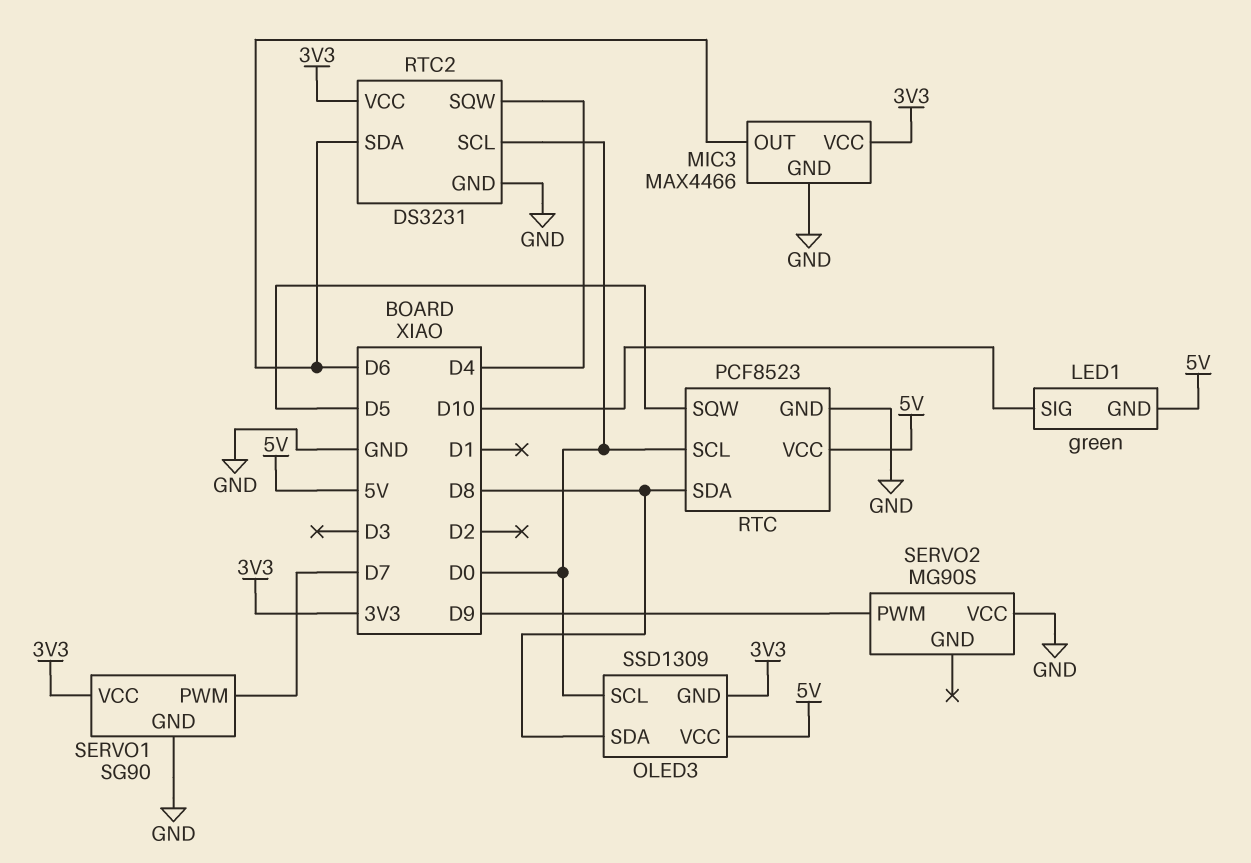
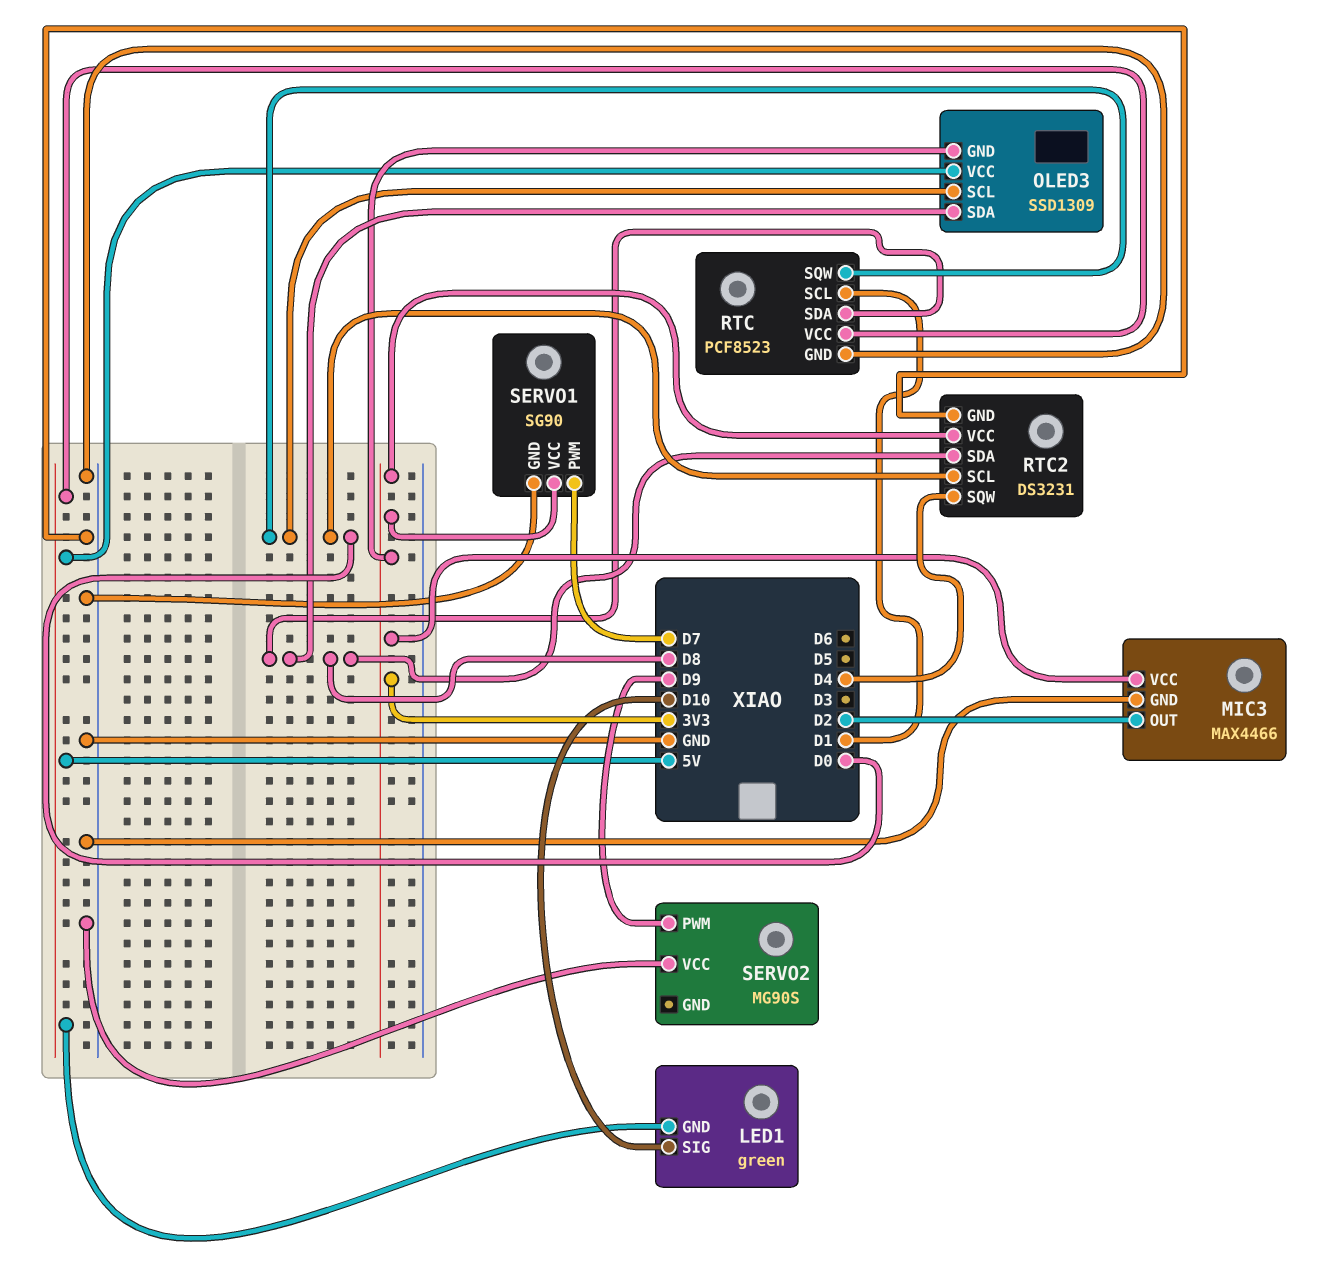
MIC3 pin OUT: D6 -> D2
RTC pin SCL: D0 -> D1
RTC pin SQW: D5 -> D0
RTC2 pin SDA: D6 -> D8

